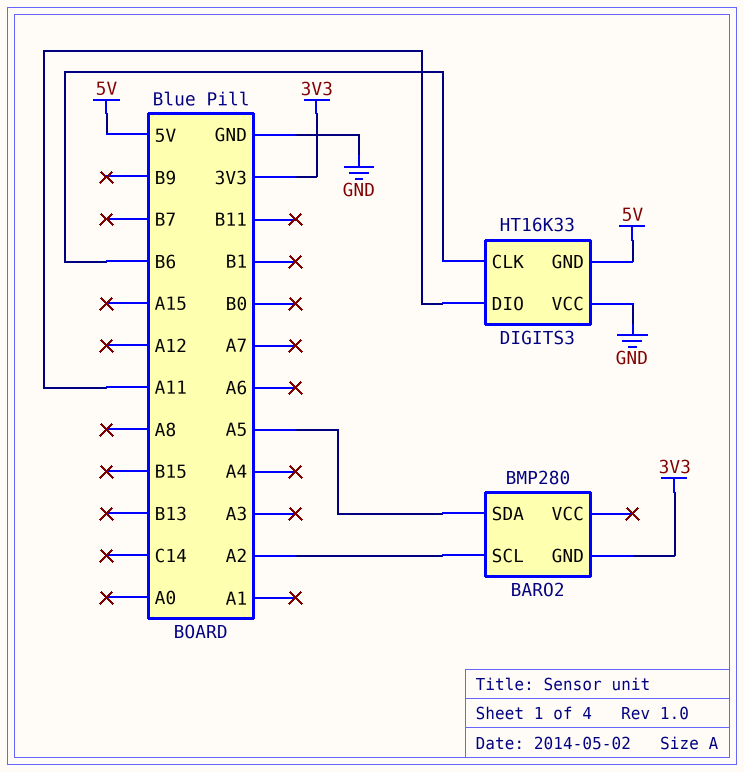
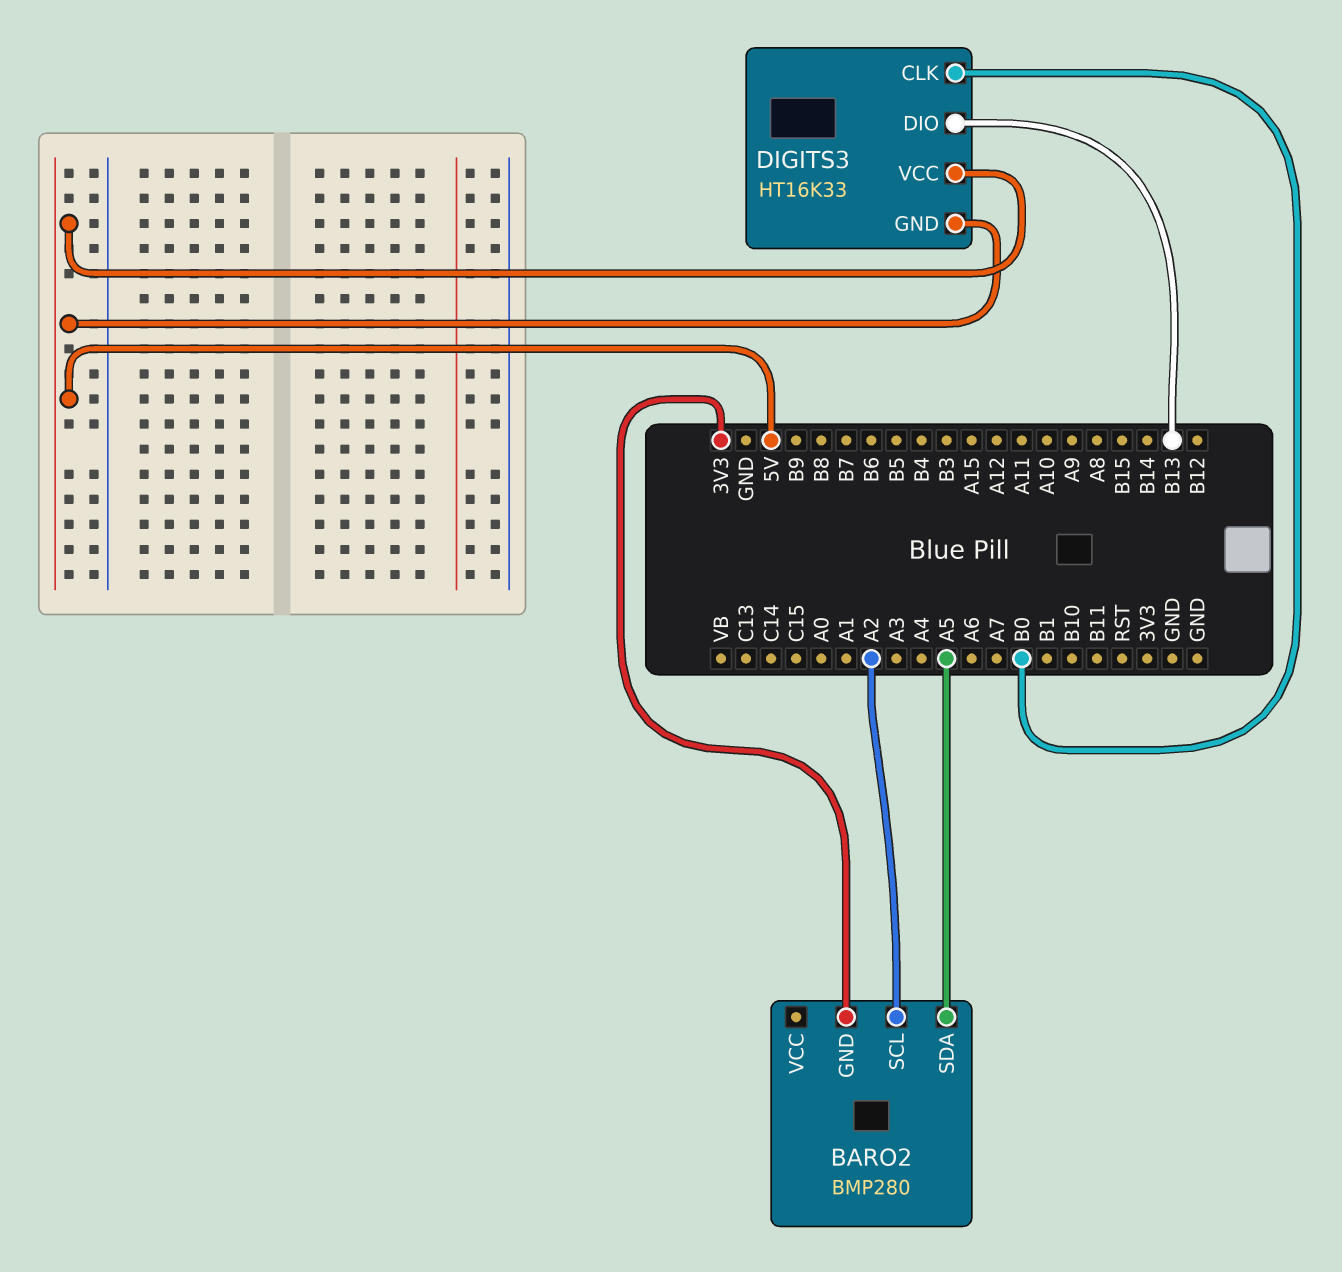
DIGITS3 pin CLK: B6 -> B0
DIGITS3 pin DIO: A11 -> B13
DIGITS3 pin VCC: GND -> 5V

